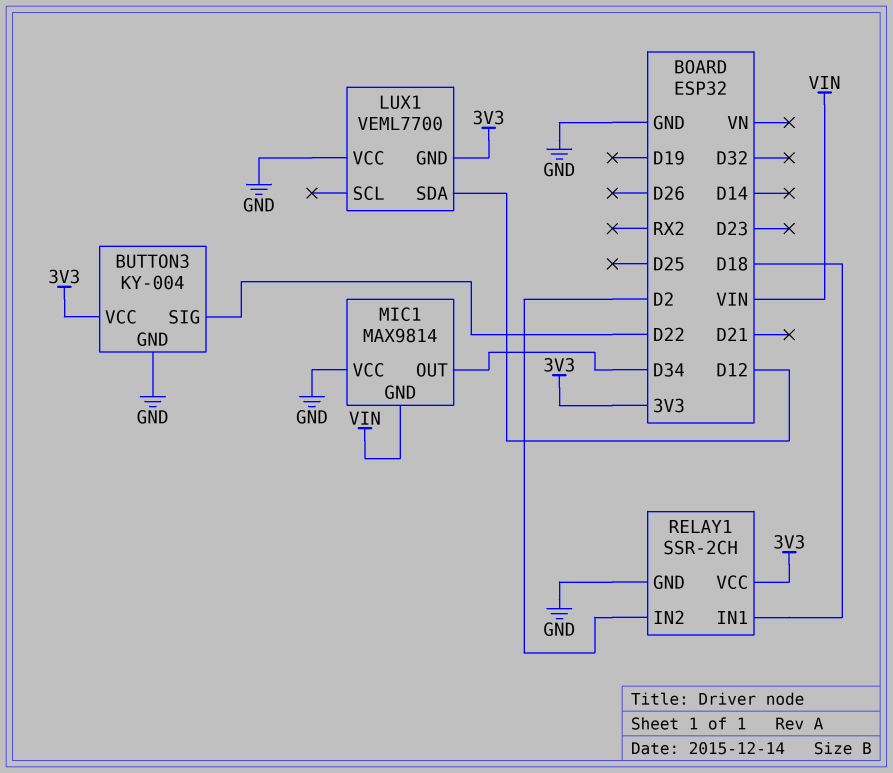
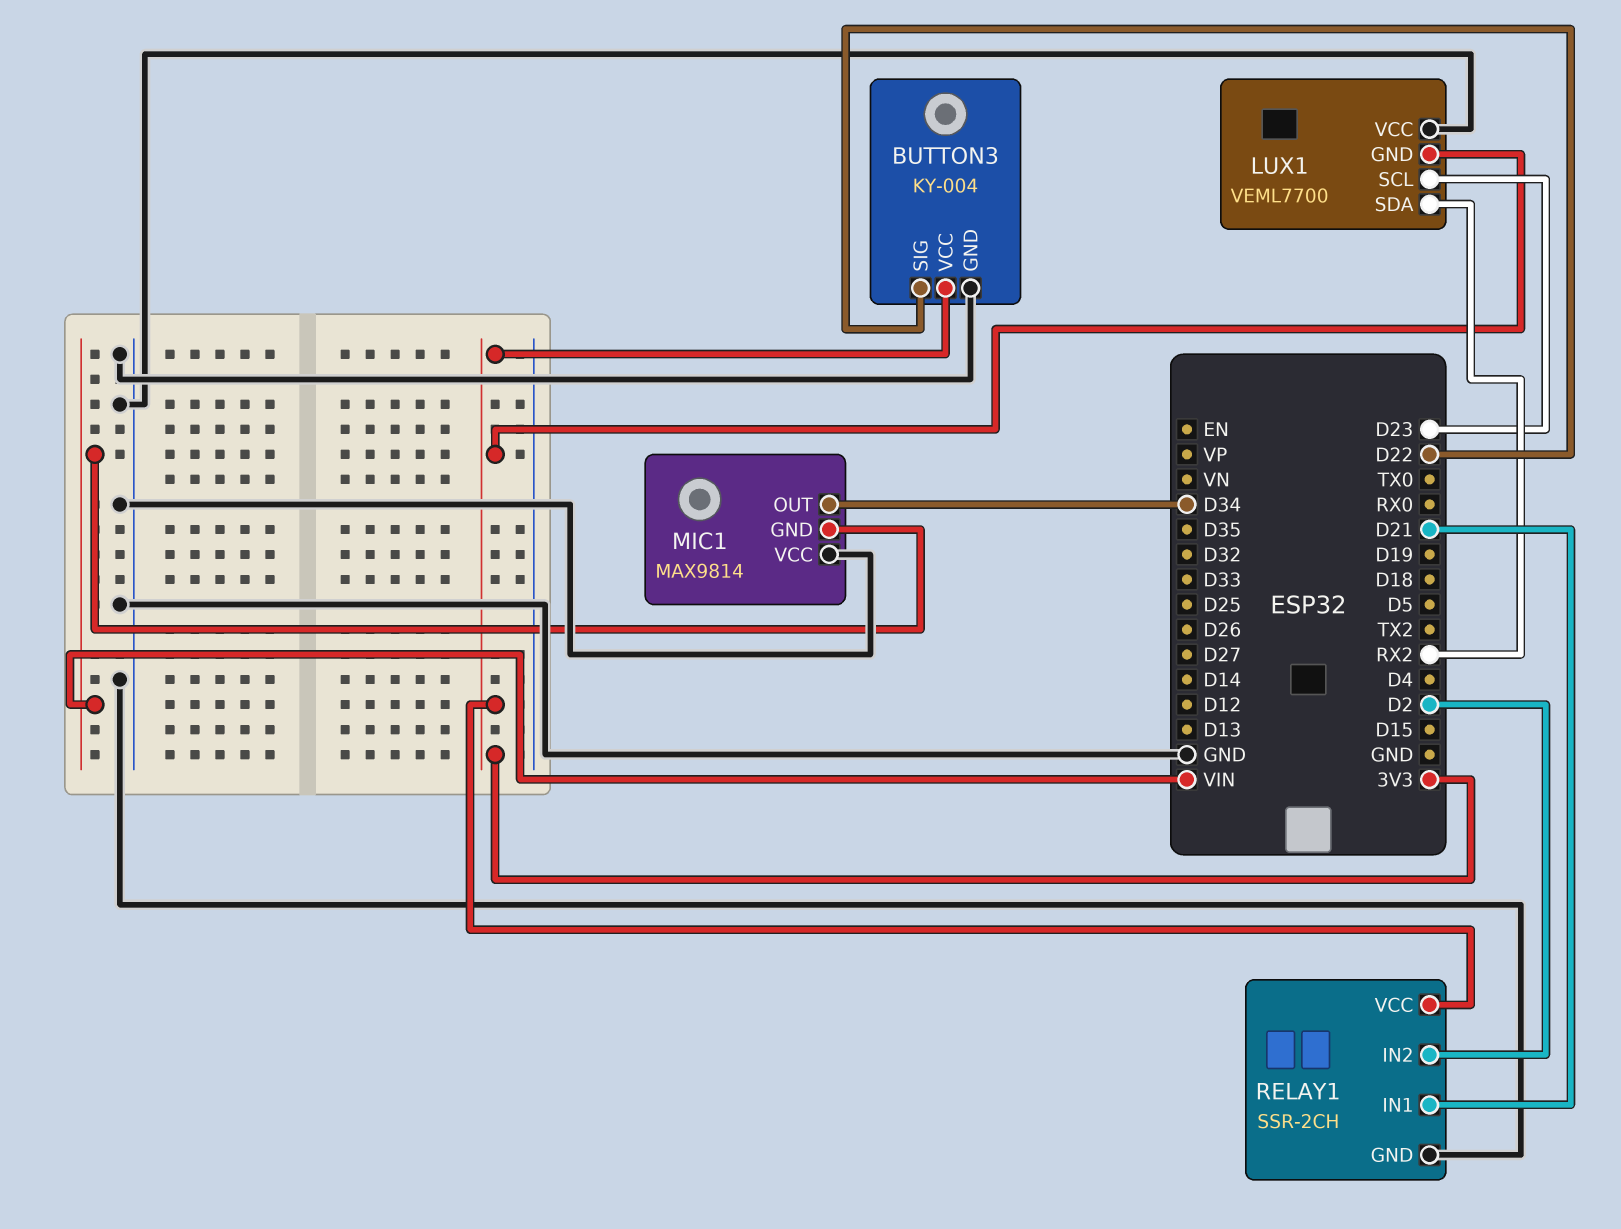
LUX1 pin SCL: none -> D23
LUX1 pin SDA: D12 -> RX2
RELAY1 pin IN1: D18 -> D21

